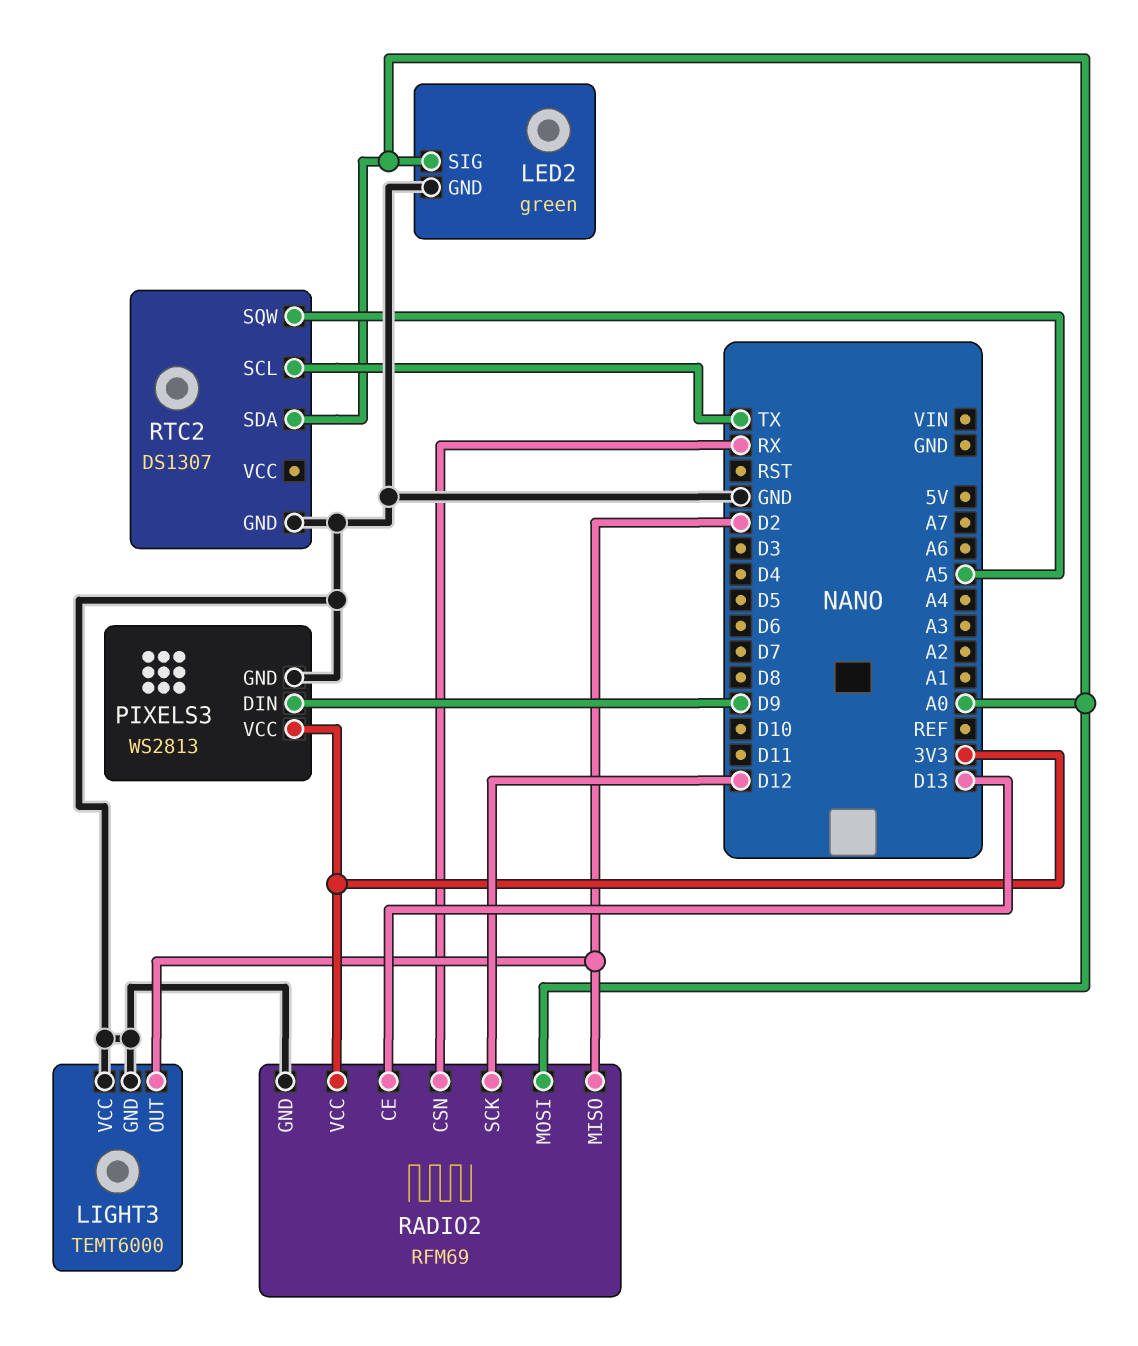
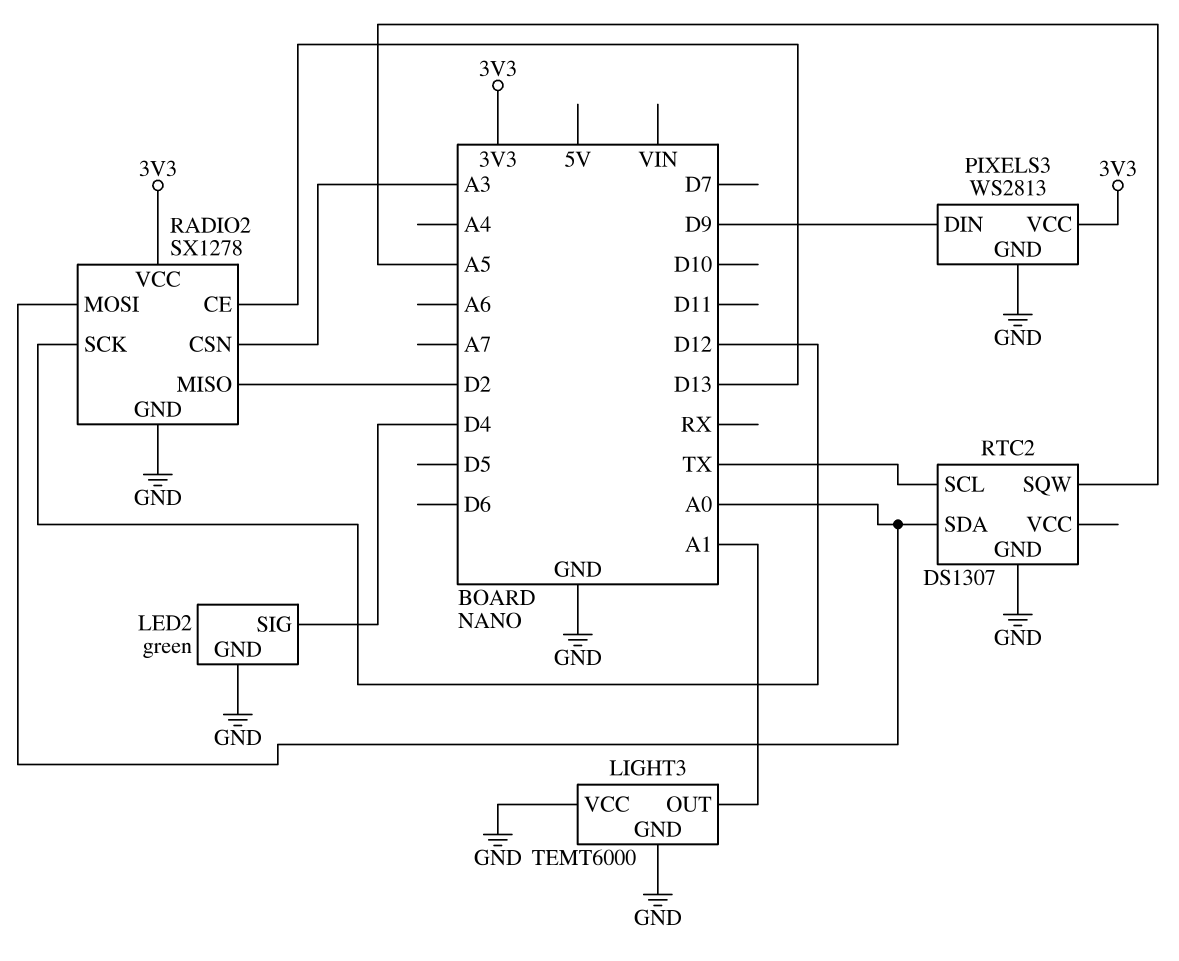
LED2 pin SIG: A0 -> D4
LIGHT3 pin OUT: D2 -> A1
RADIO2: RFM69 -> SX1278
RADIO2 pin CSN: RX -> A3

